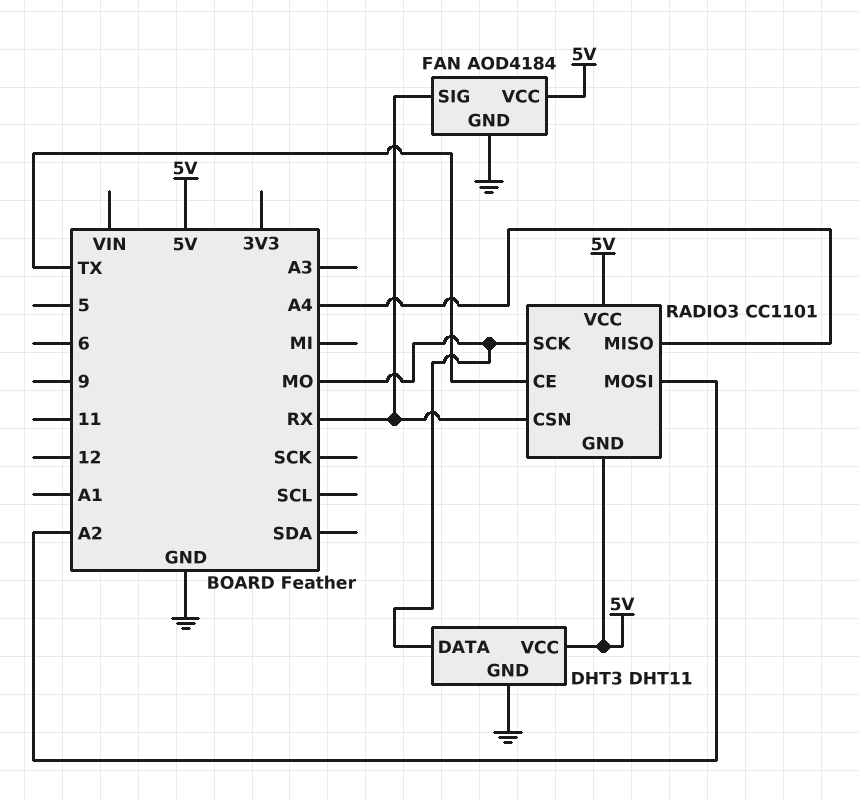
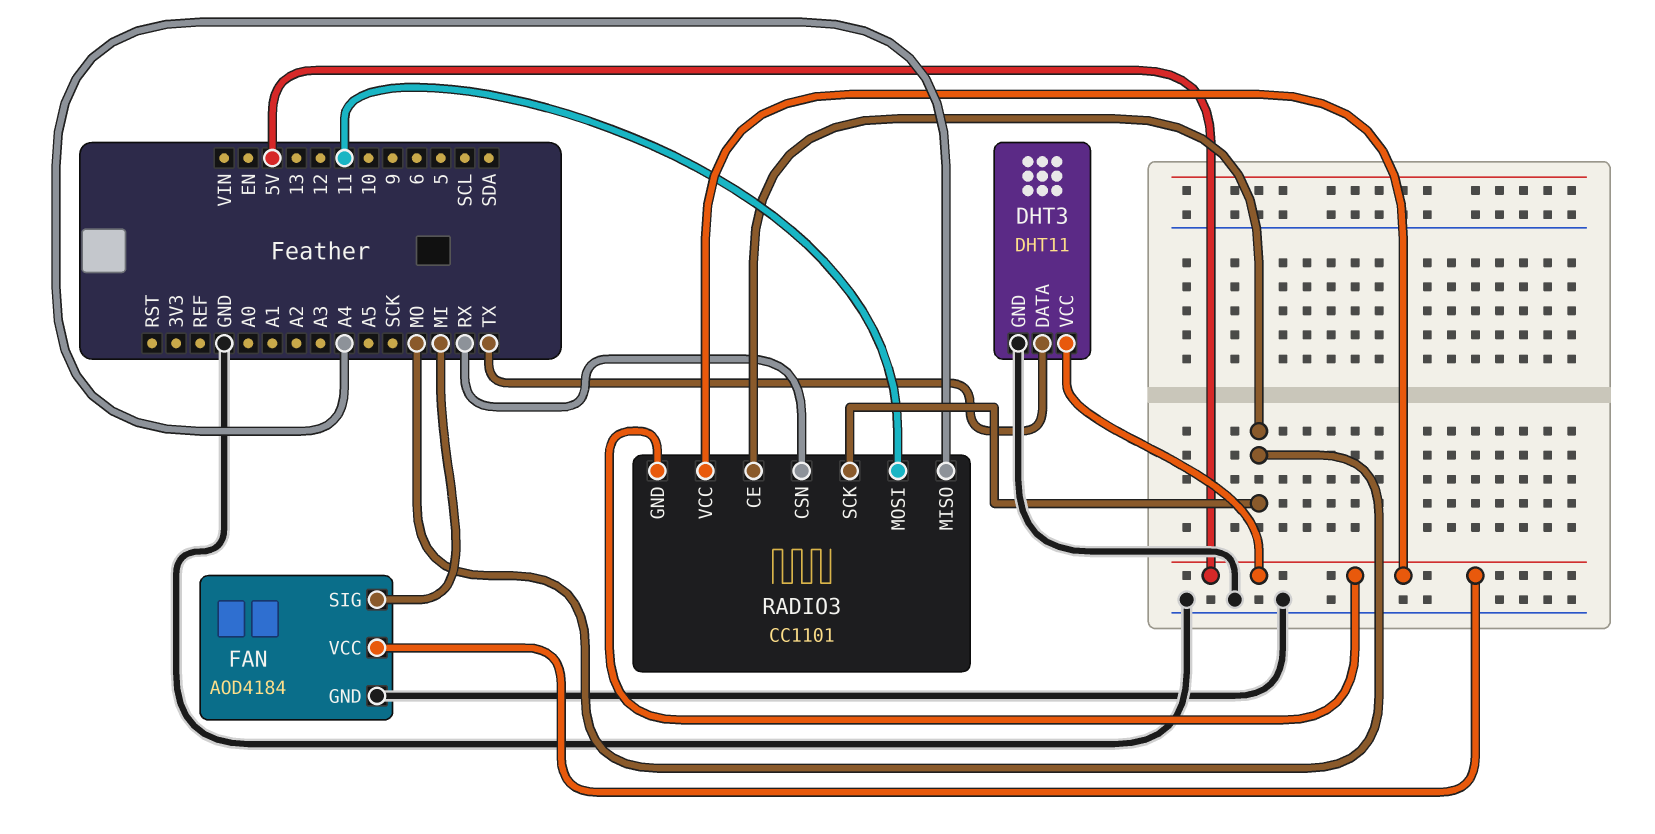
DHT3 pin DATA: MO -> TX
FAN pin SIG: RX -> MI
RADIO3 pin CE: TX -> MO
RADIO3 pin MOSI: A2 -> 11

